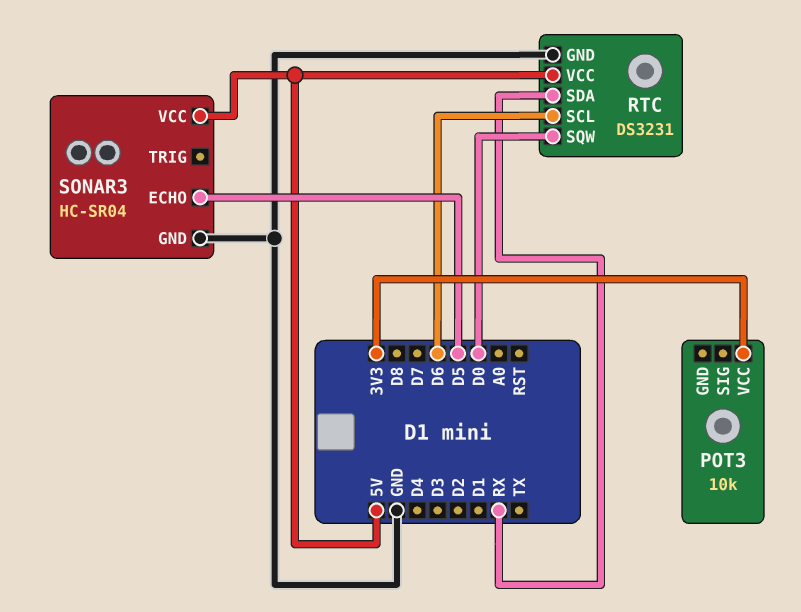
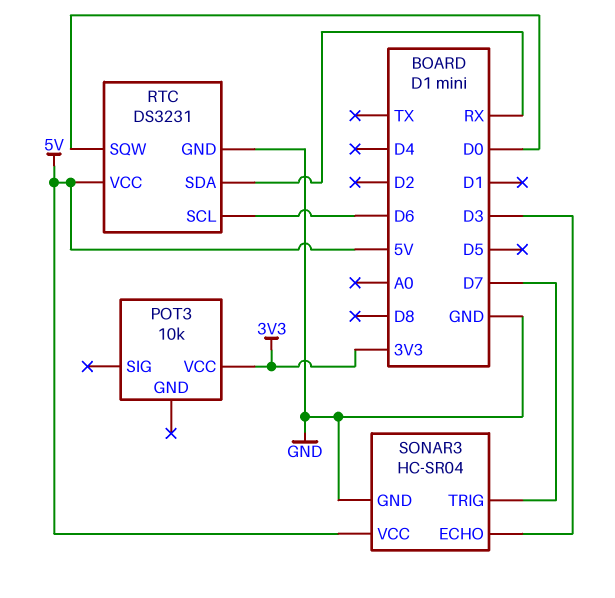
SONAR3 pin ECHO: D5 -> D3
SONAR3 pin TRIG: none -> D7

